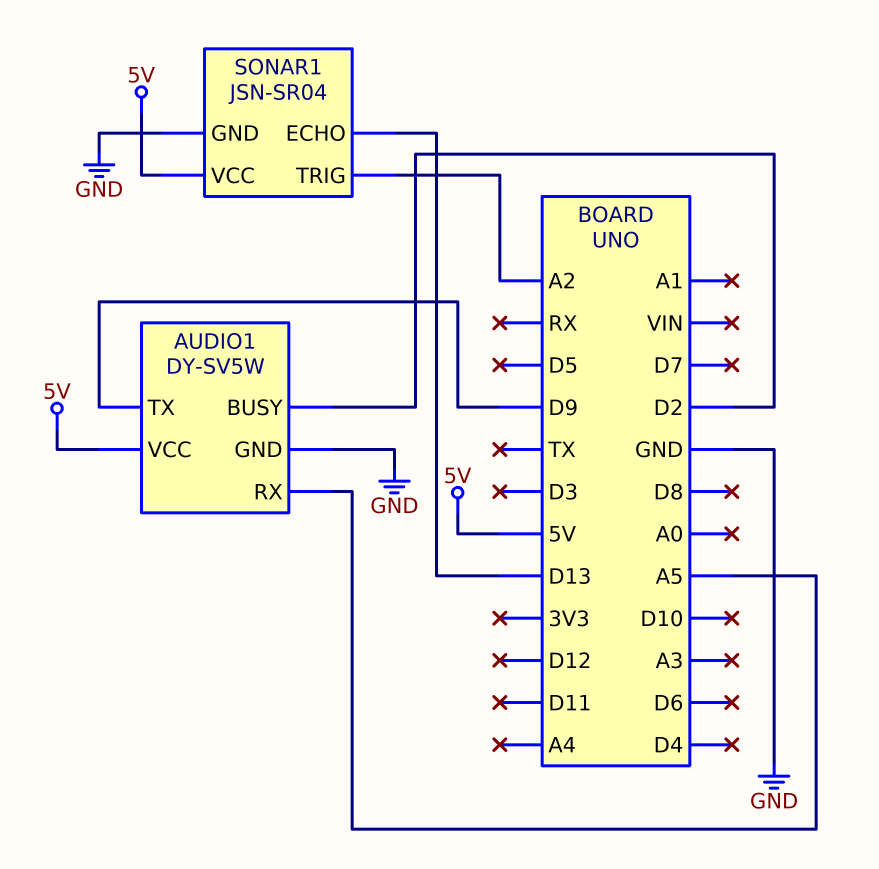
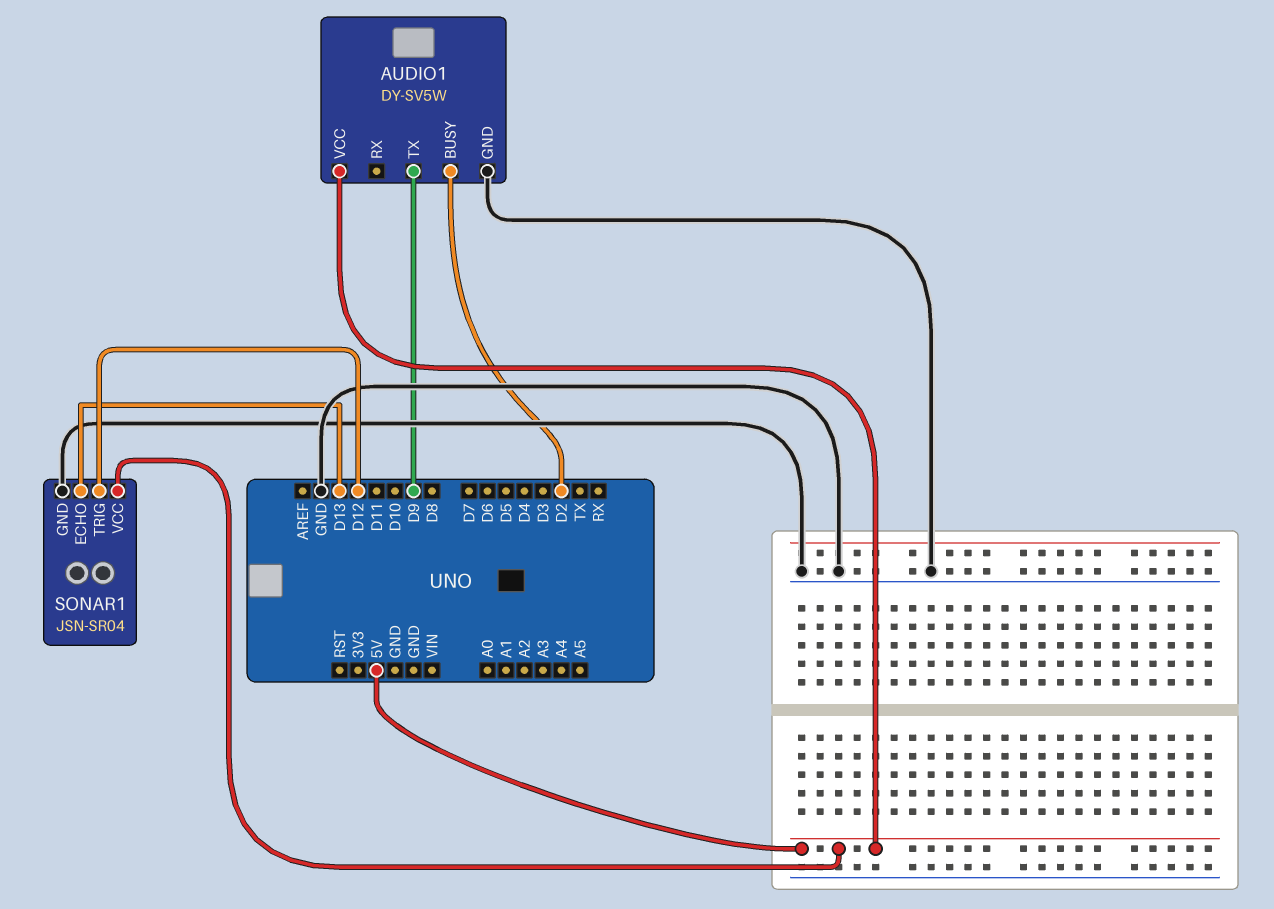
AUDIO1 pin RX: A5 -> none
SONAR1 pin TRIG: A2 -> D12

